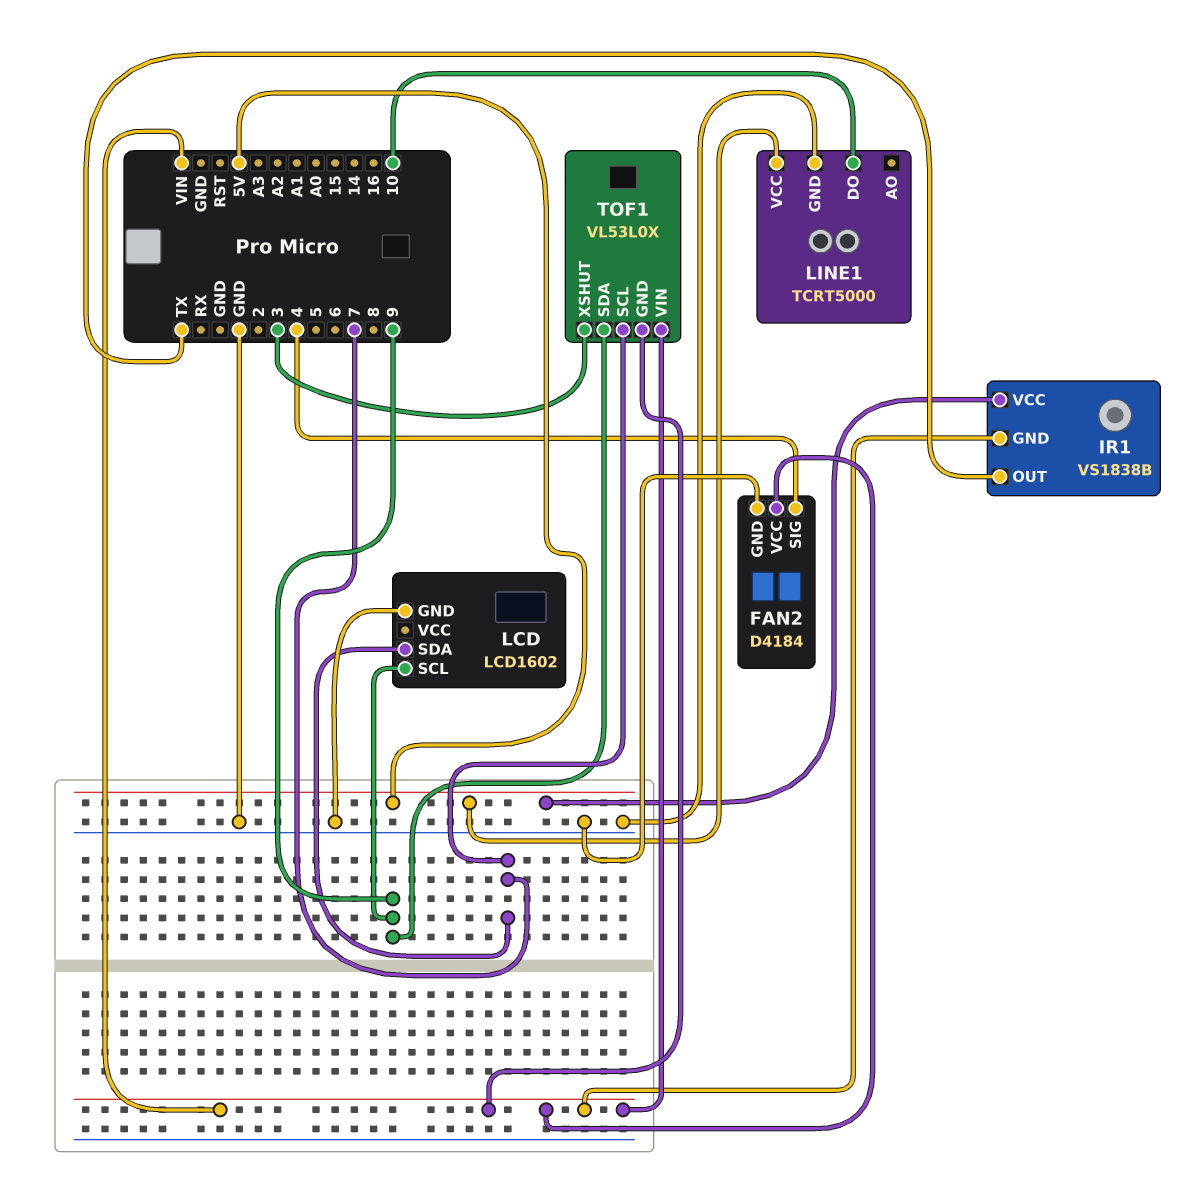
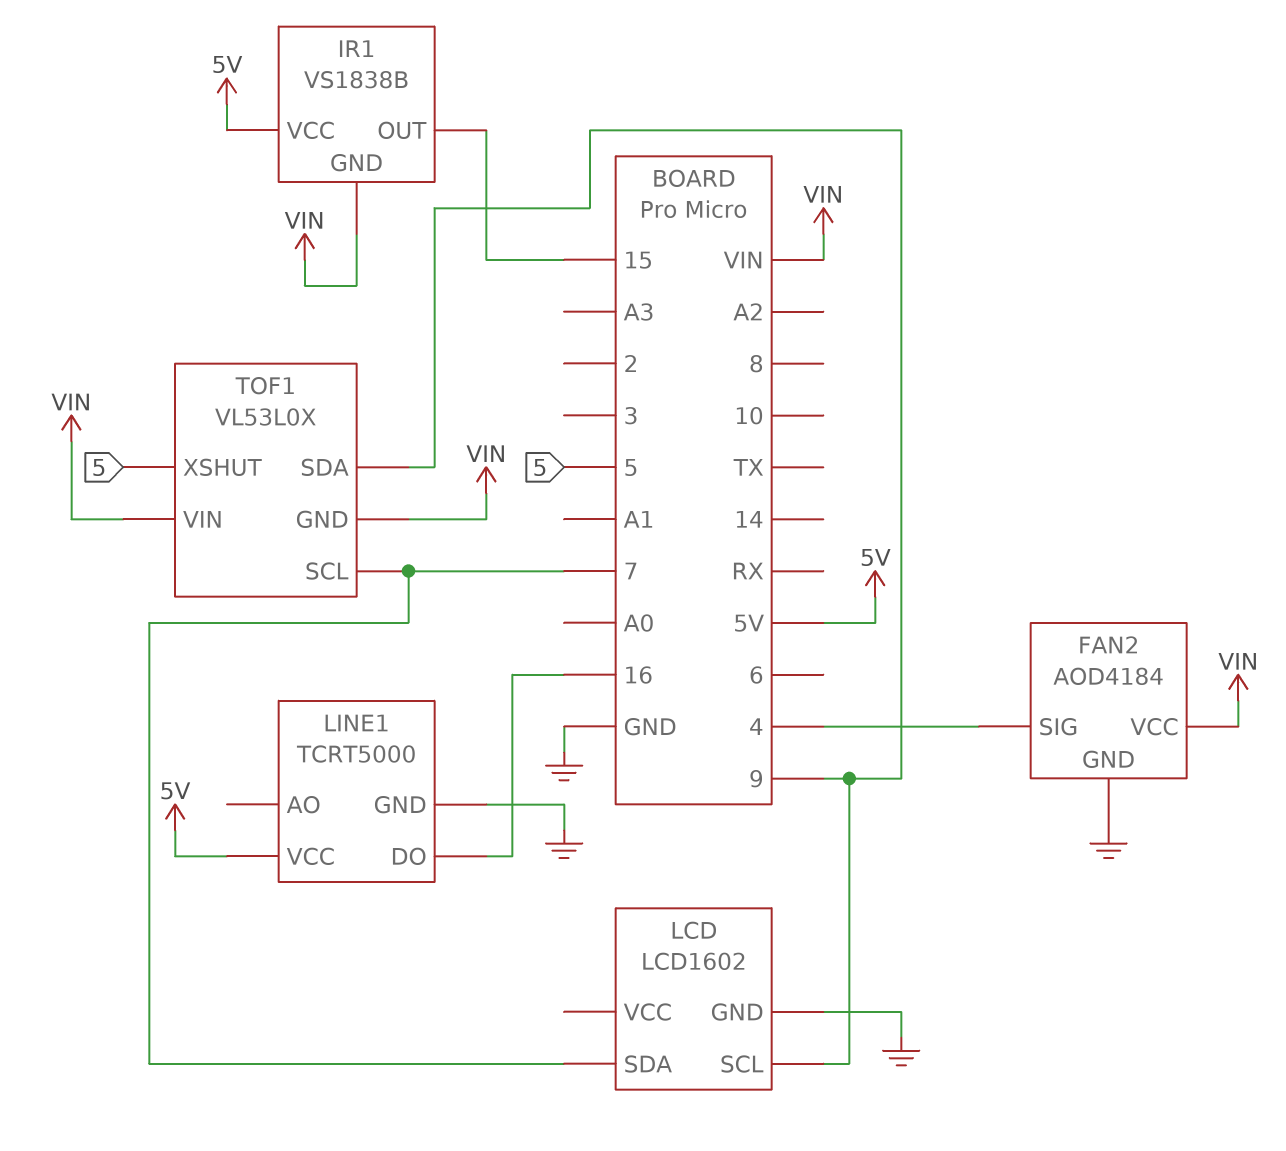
FAN2: D4184 -> AOD4184
IR1 pin OUT: TX -> 15
LINE1 pin DO: 10 -> 16
TOF1 pin XSHUT: 3 -> 5

